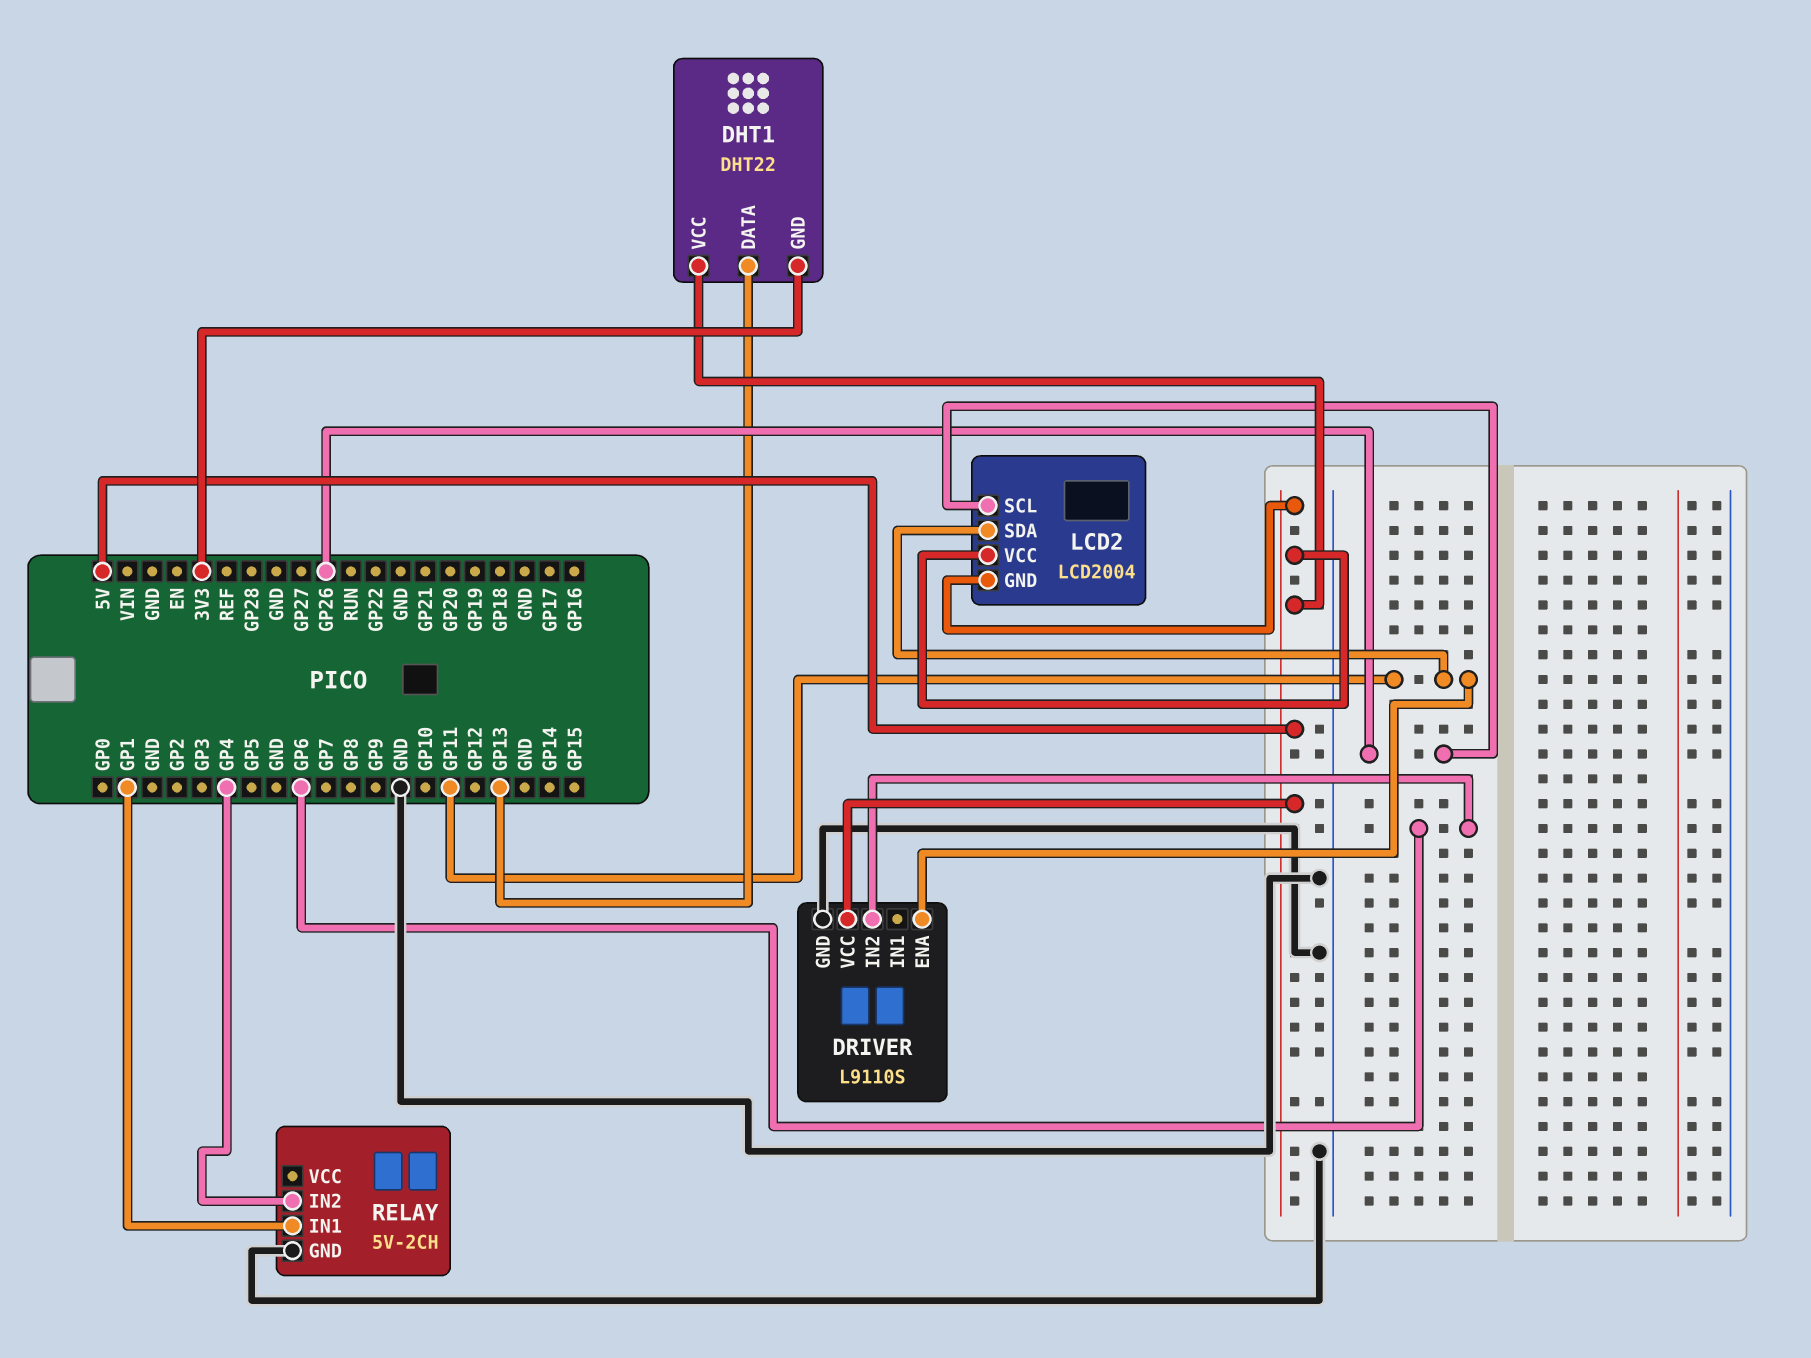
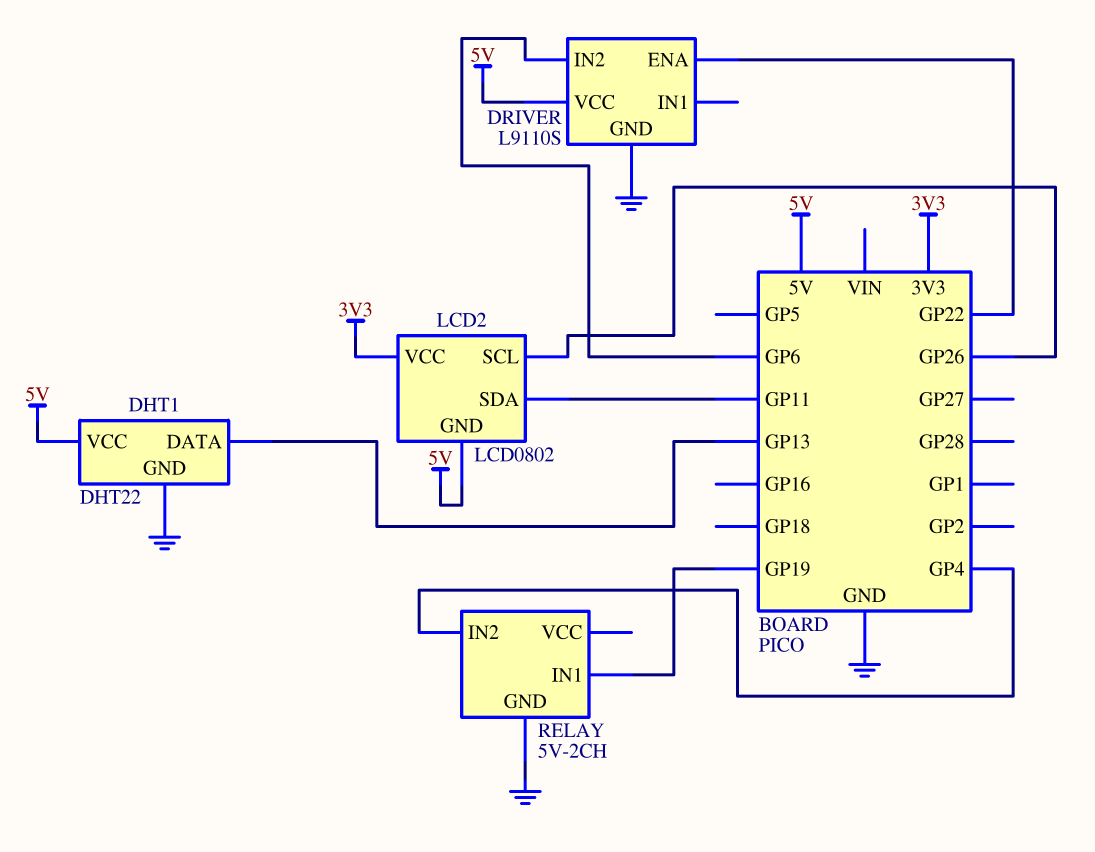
DHT1 pin GND: 3V3 -> GND
DRIVER pin ENA: GP11 -> GP22
LCD2: LCD2004 -> LCD0802
LCD2 pin VCC: 5V -> 3V3
RELAY pin IN1: GP1 -> GP19

